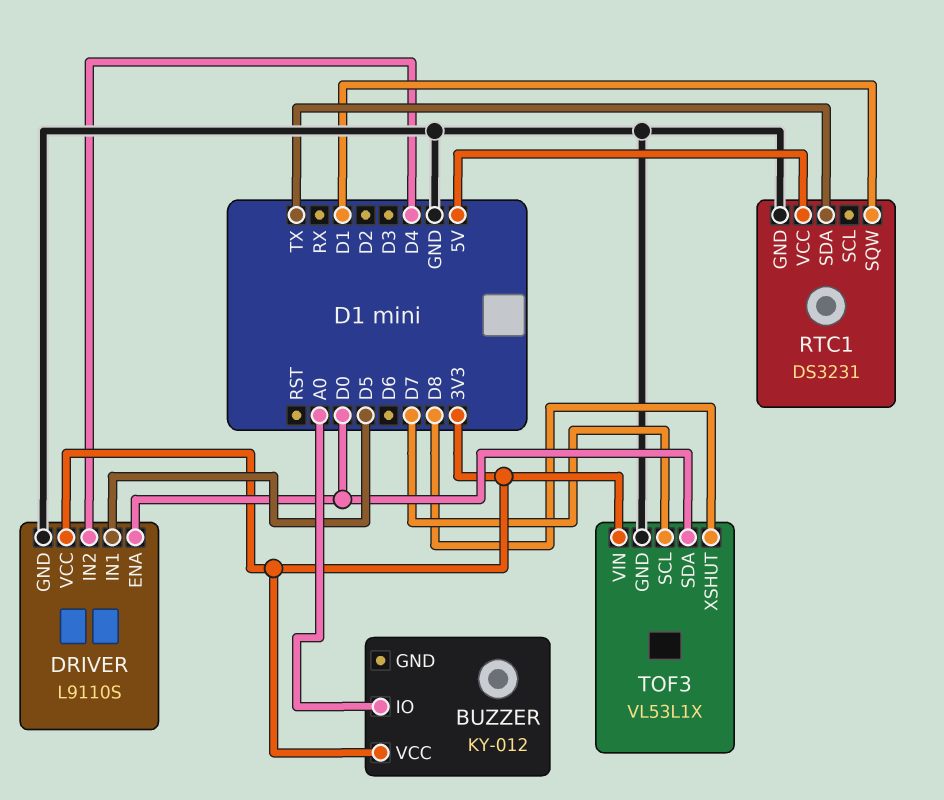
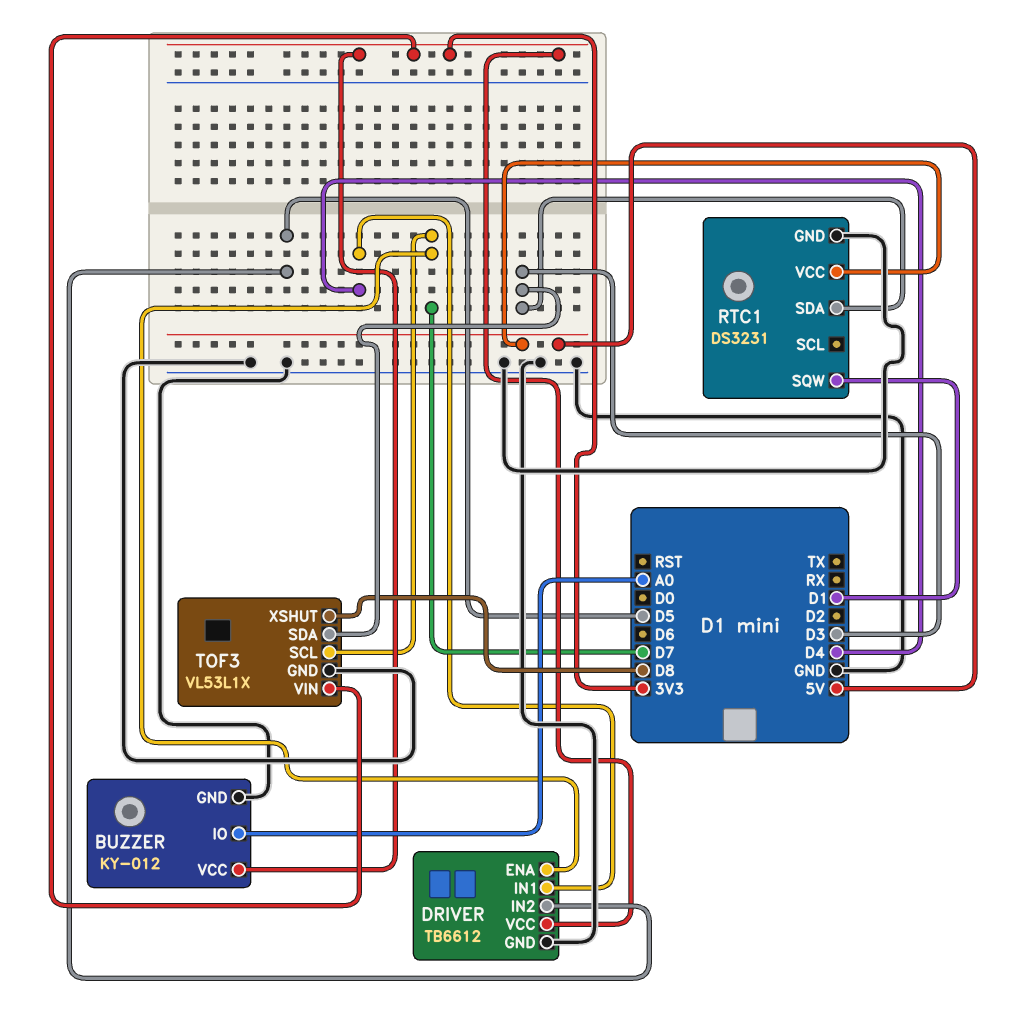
BUZZER pin GND: none -> GND
DRIVER: L9110S -> TB6612
DRIVER pin ENA: D0 -> D7
DRIVER pin IN1: D5 -> D4
DRIVER pin IN2: D4 -> D5
RTC1 pin SDA: TX -> D3
TOF3 pin SDA: D0 -> D3

